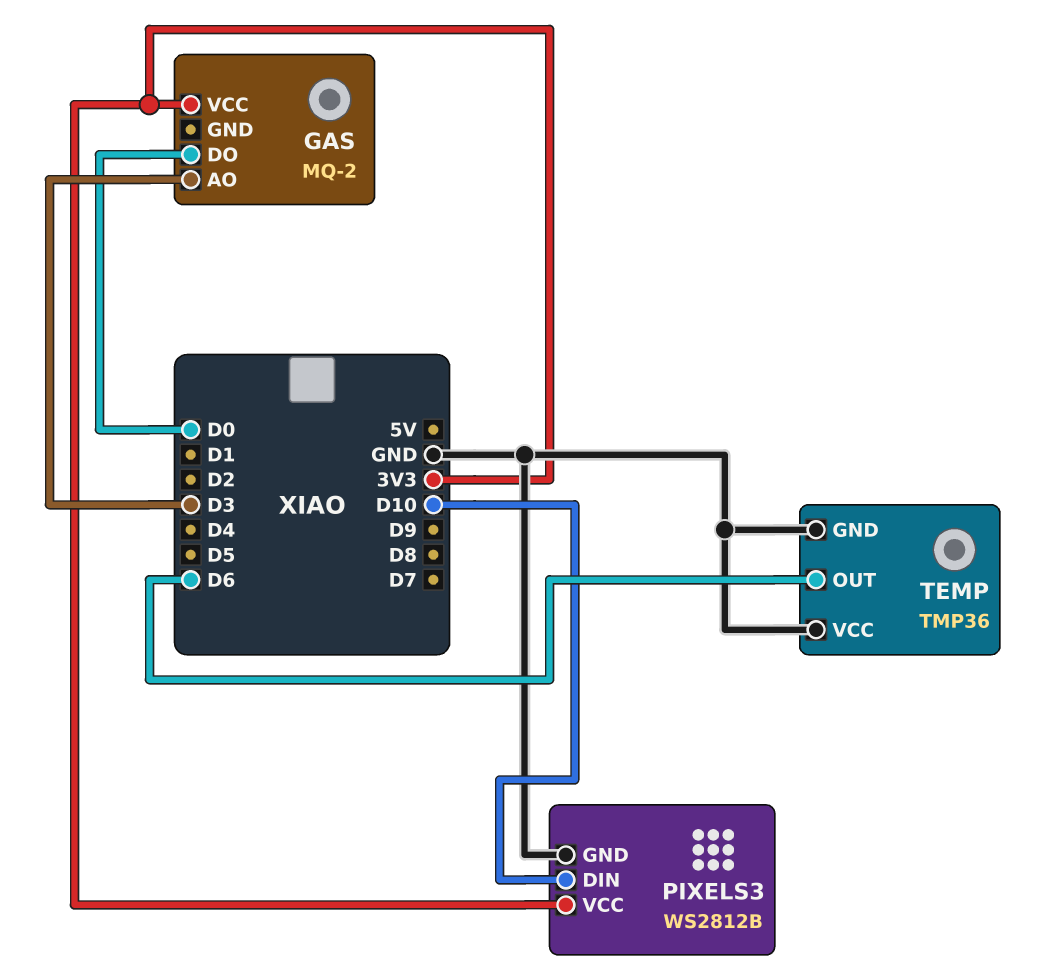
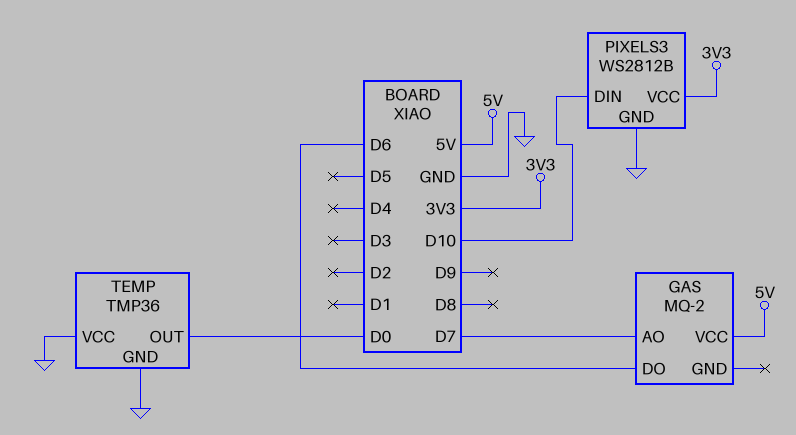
GAS pin AO: D3 -> D7
GAS pin DO: D0 -> D6
GAS pin VCC: 3V3 -> 5V
TEMP pin OUT: D6 -> D0

